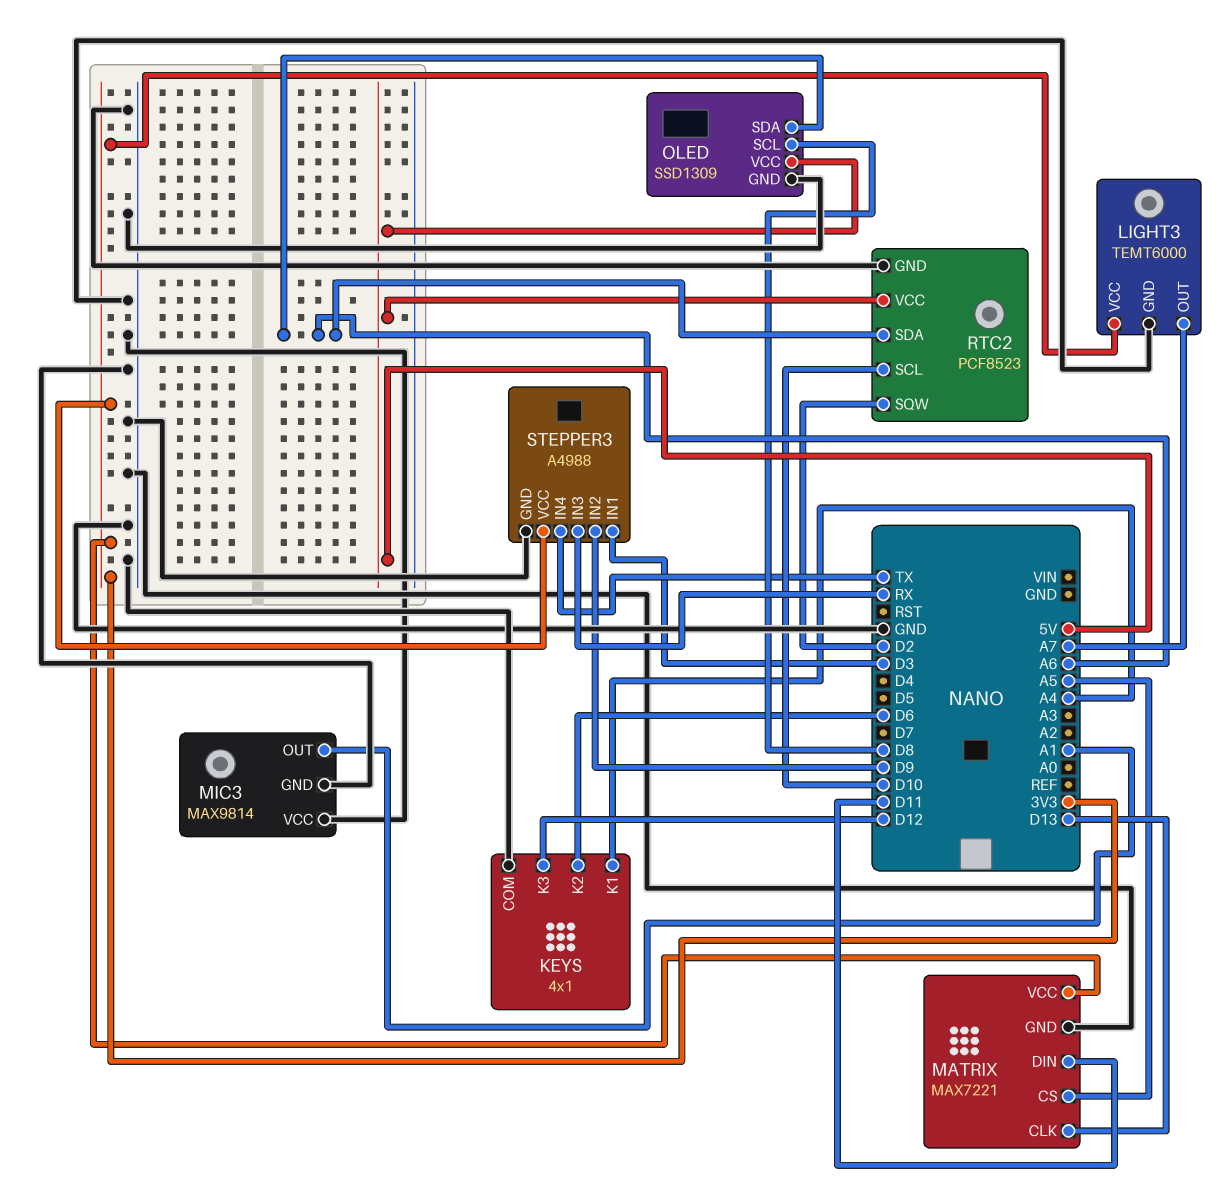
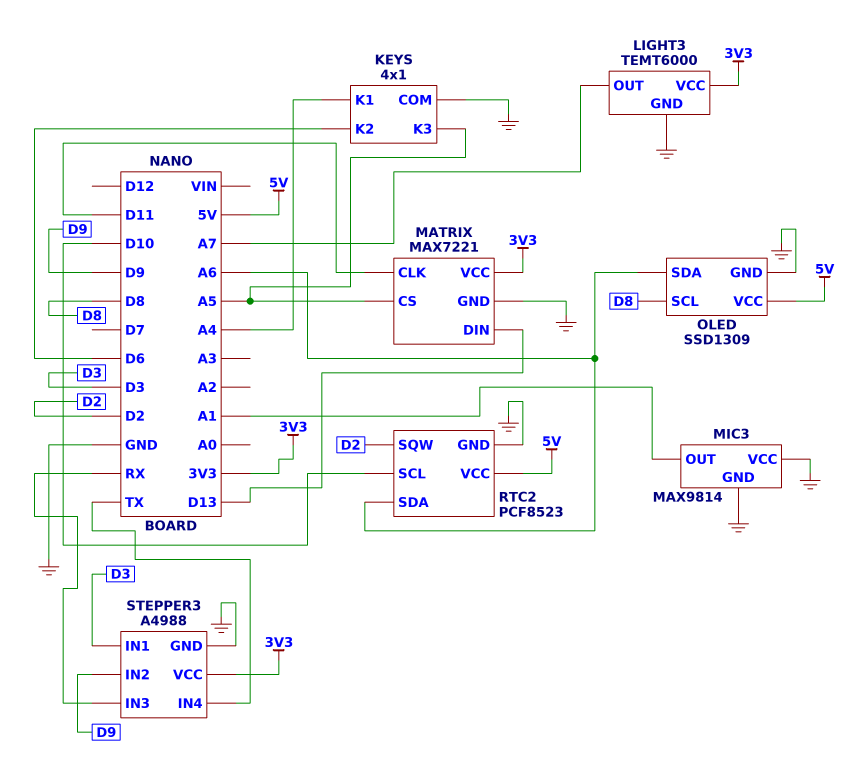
KEYS pin K3: D12 -> A5
MATRIX pin CLK: D13 -> D11
MATRIX pin DIN: D11 -> D13

